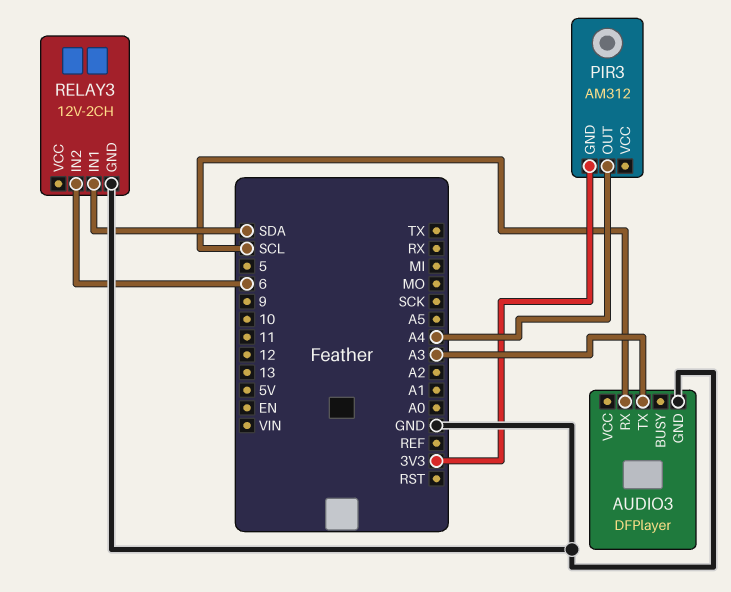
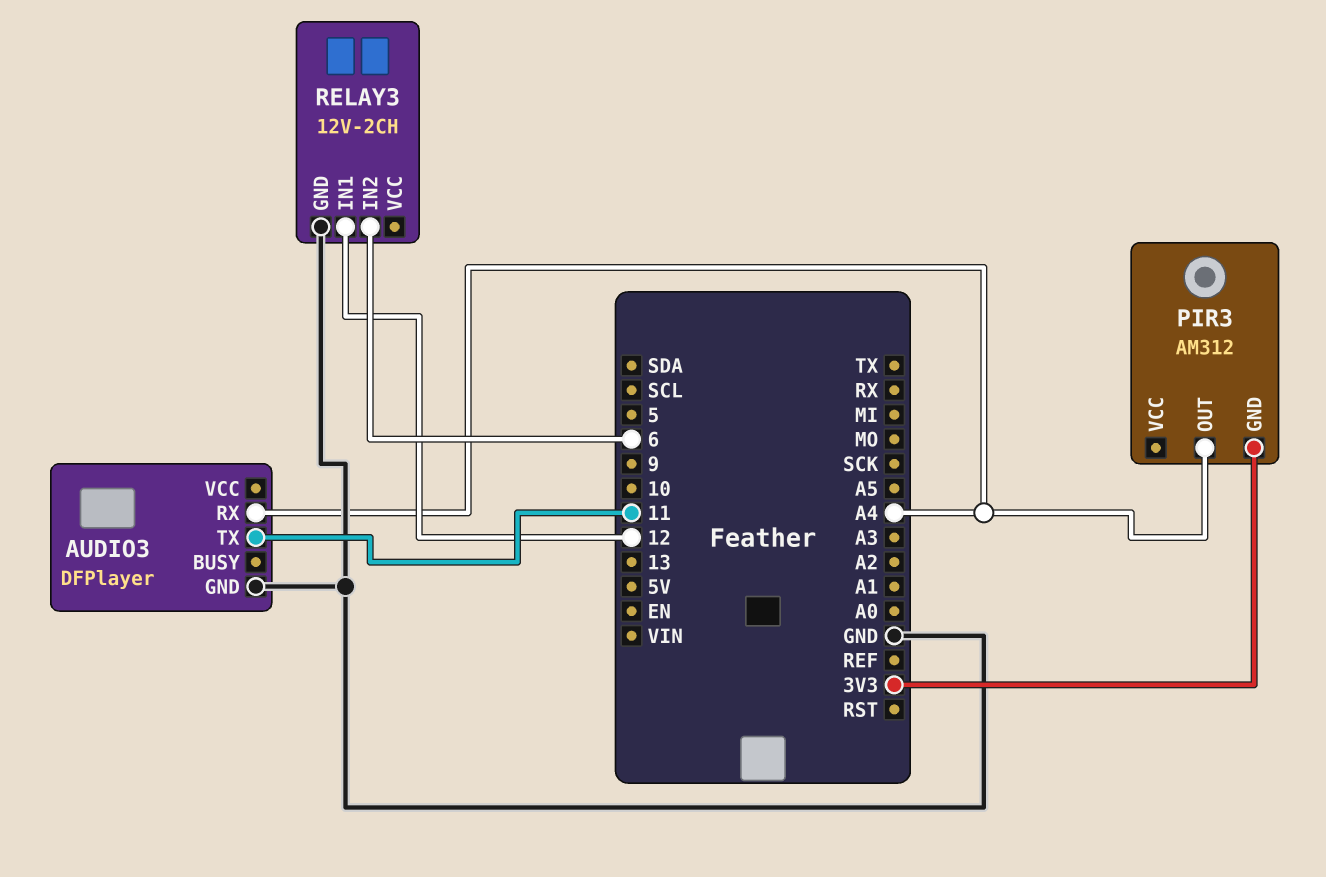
AUDIO3 pin RX: SCL -> A4
AUDIO3 pin TX: A3 -> 11
RELAY3 pin IN1: SDA -> 12

